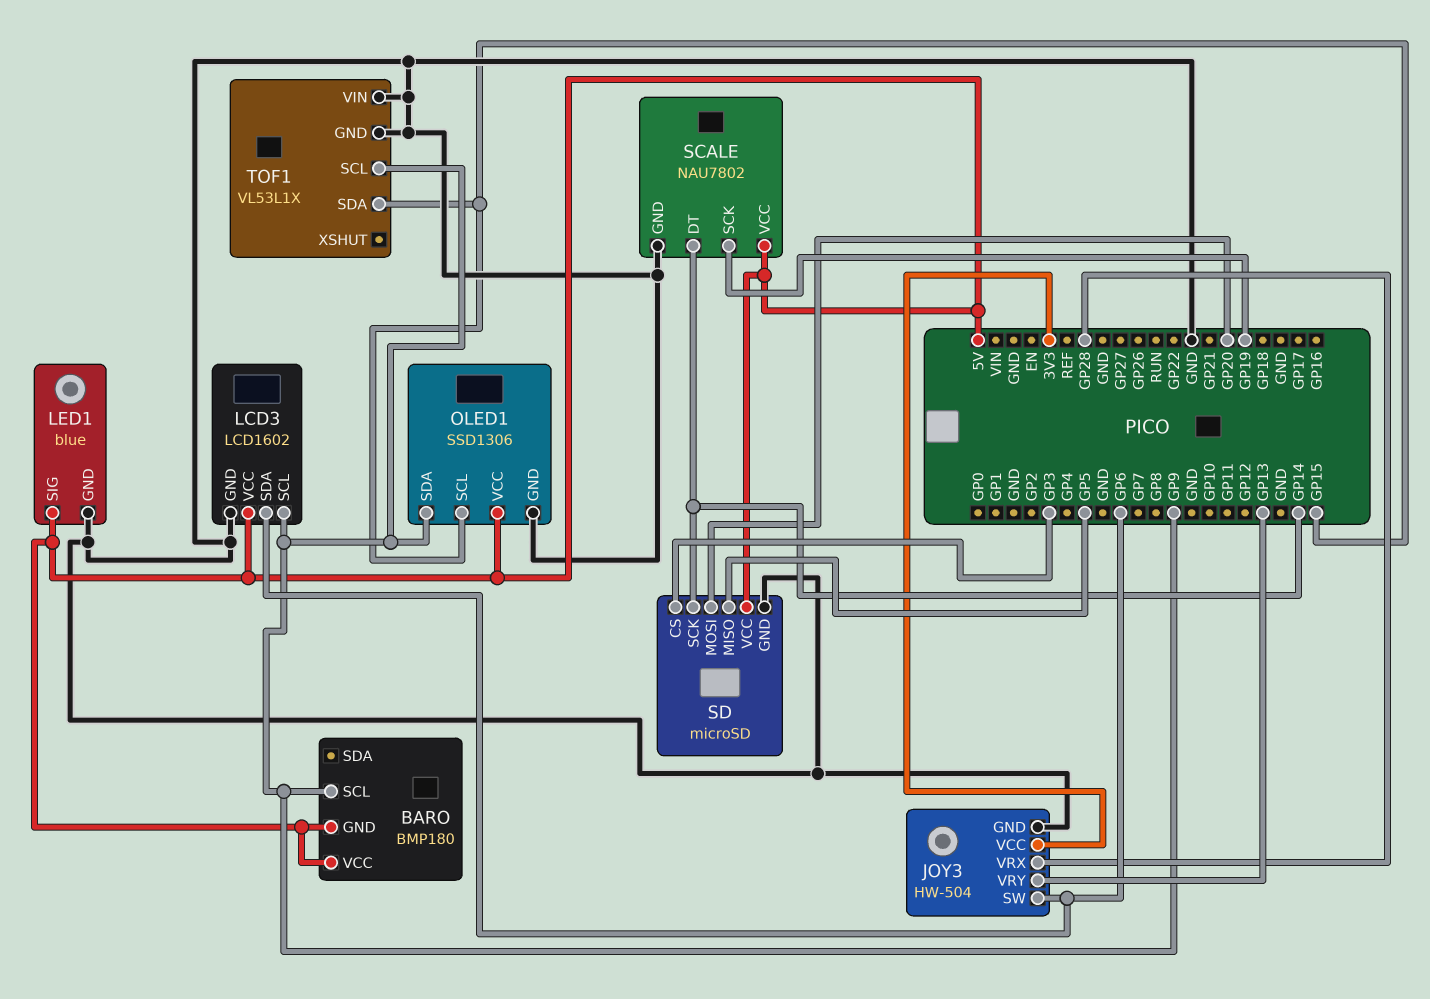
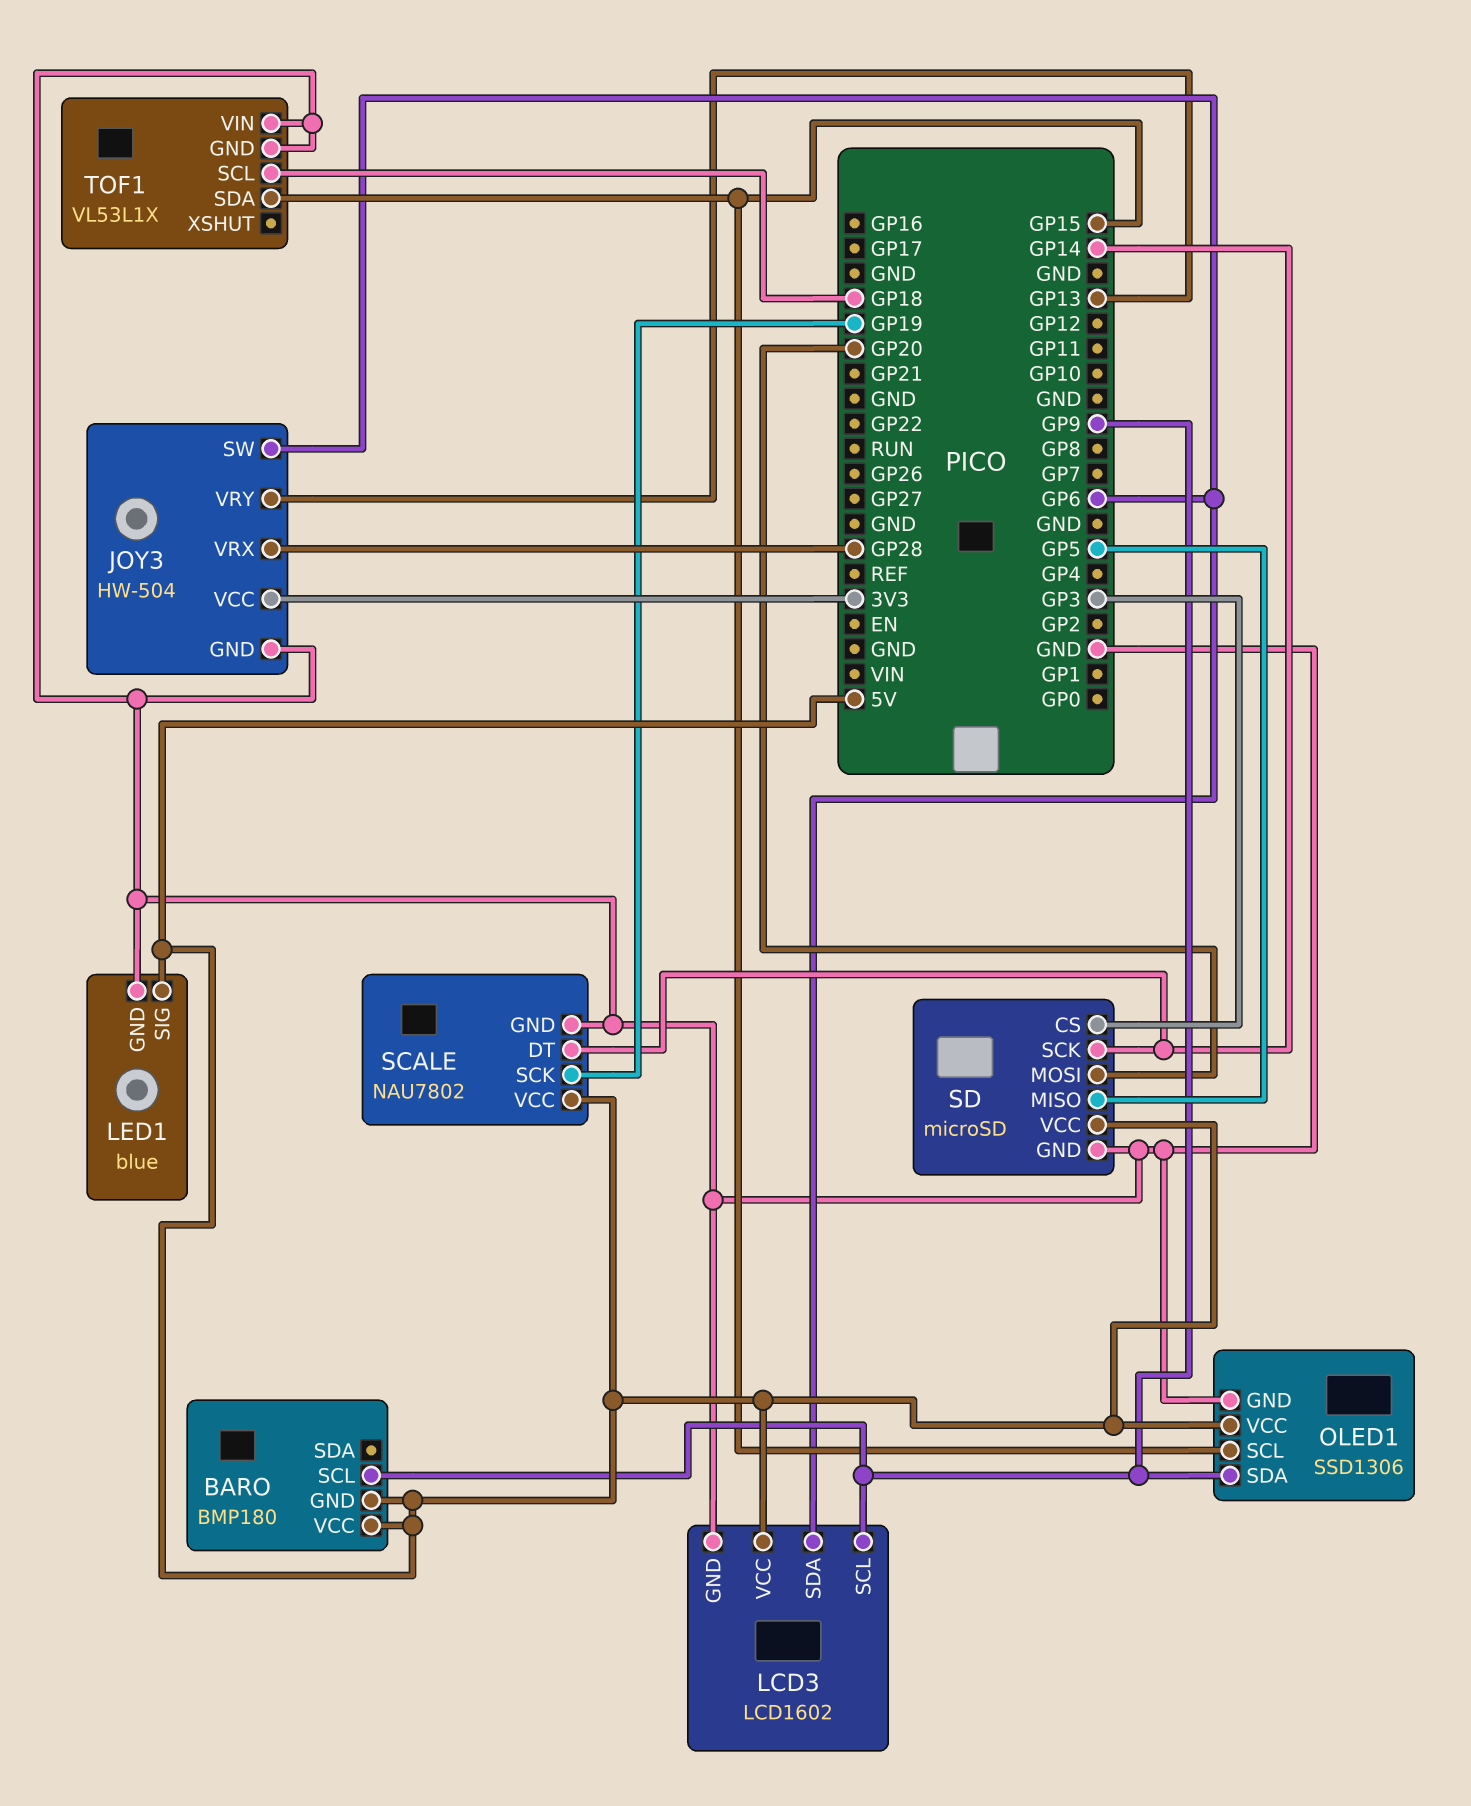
TOF1 pin SCL: GP9 -> GP18

